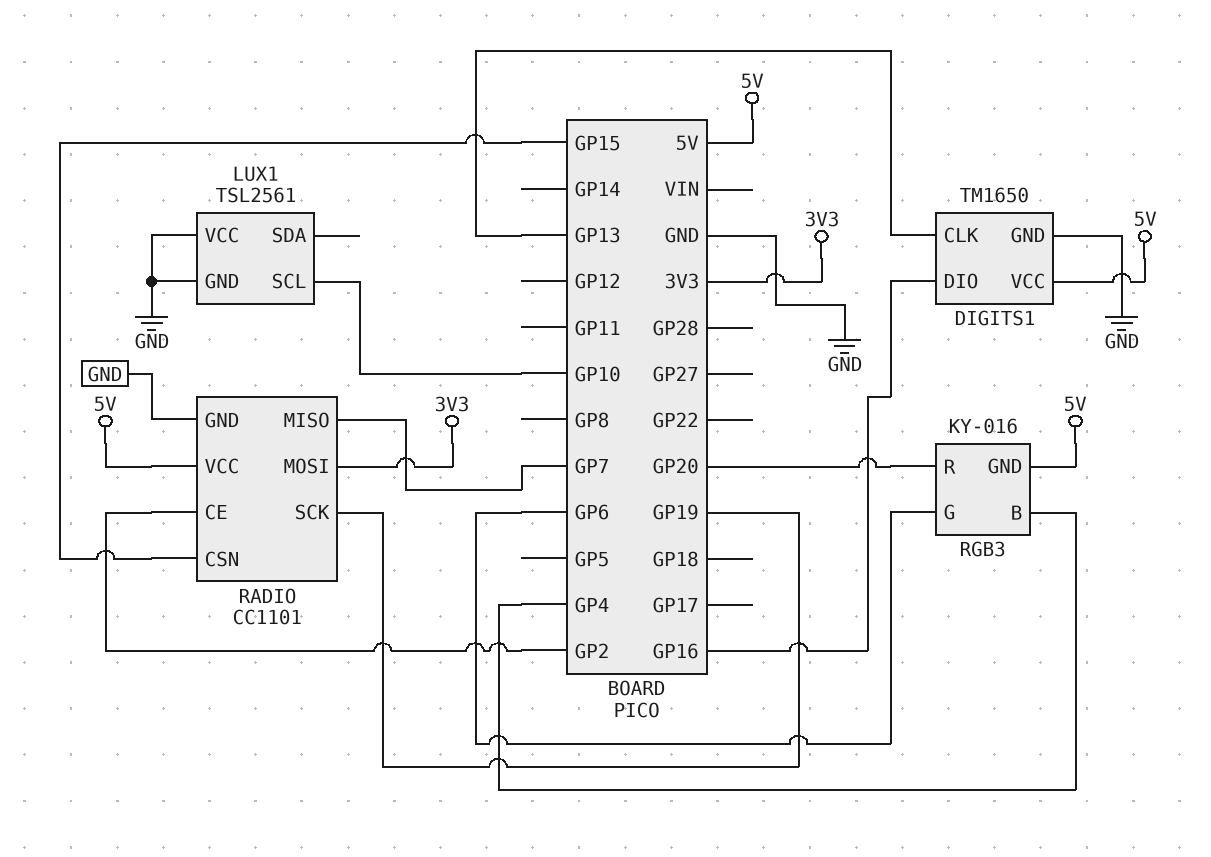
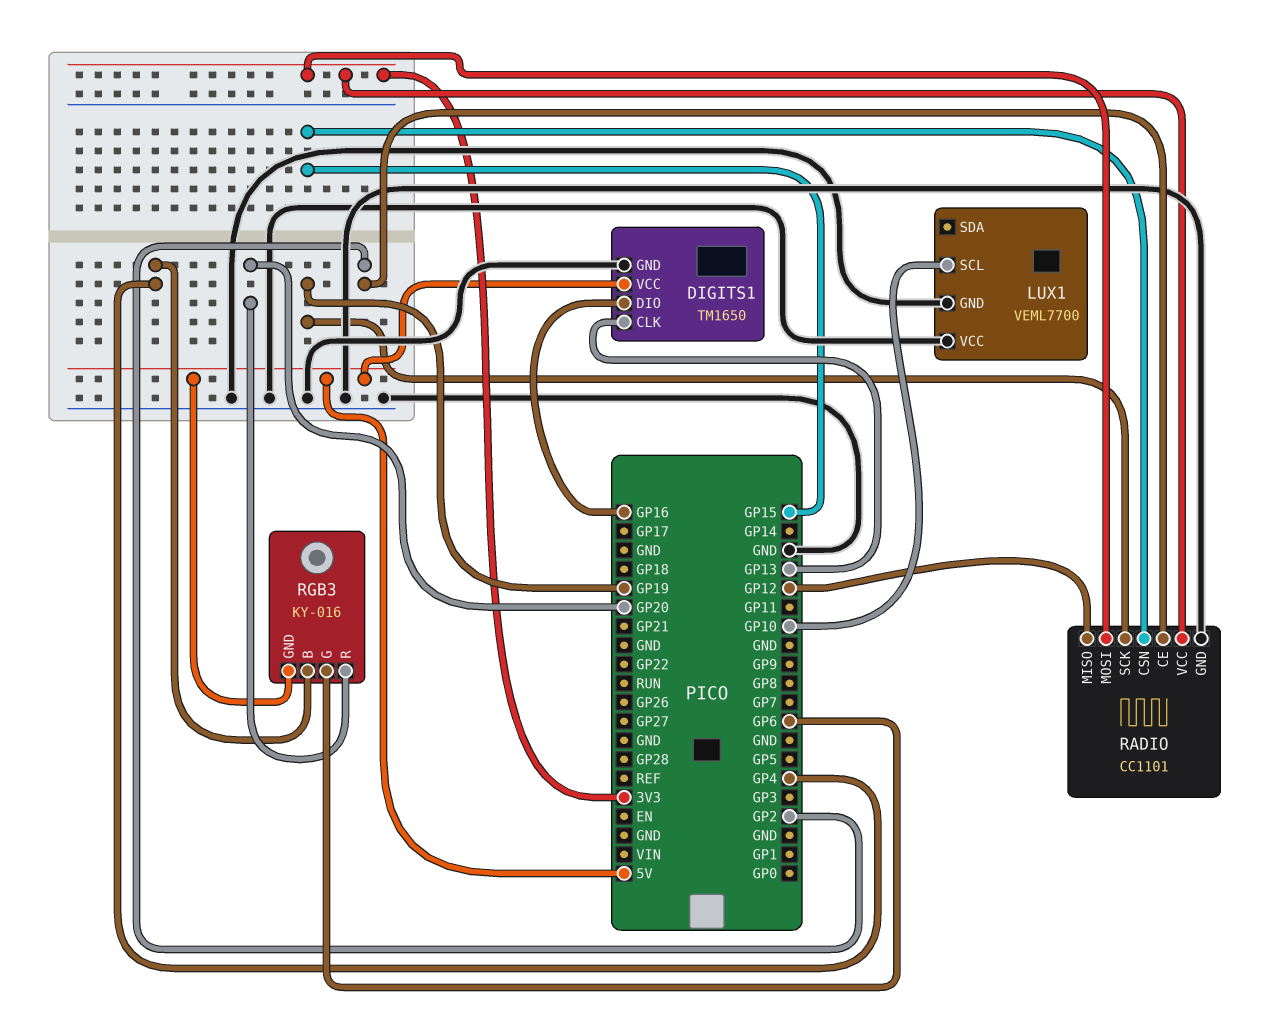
LUX1: TSL2561 -> VEML7700
RADIO pin MISO: GP7 -> GP12
RADIO pin VCC: 5V -> 3V3

